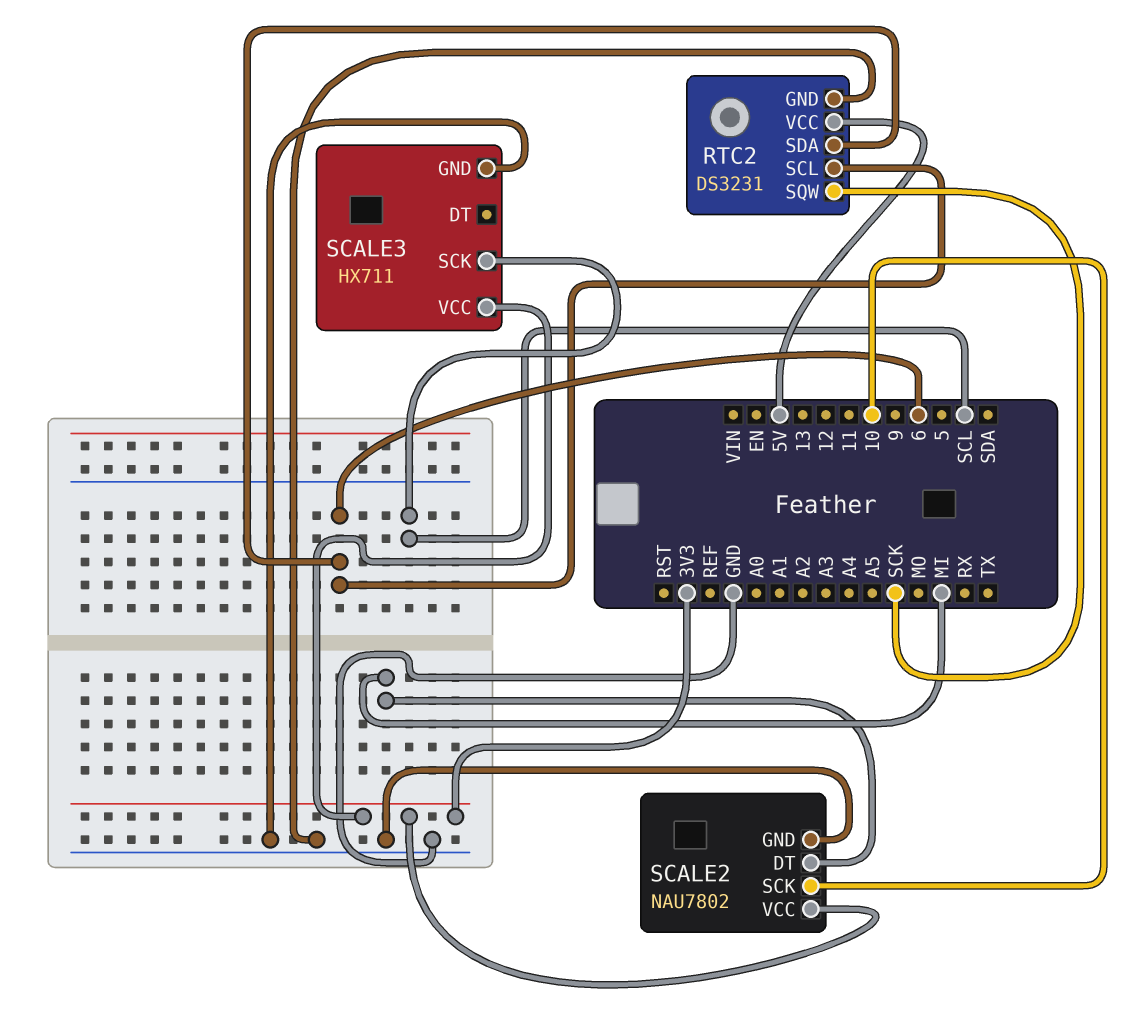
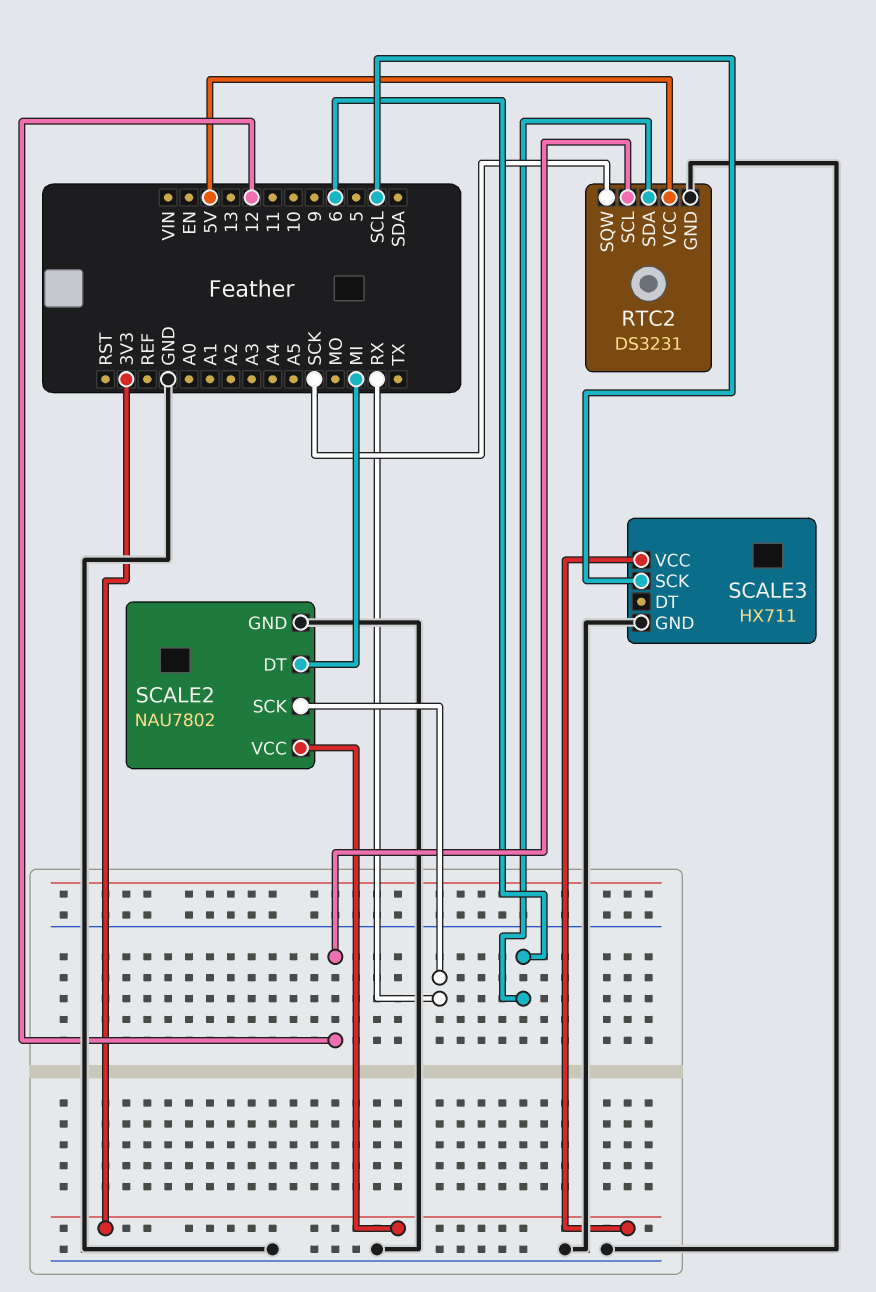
RTC2 pin SCL: 6 -> 12
SCALE2 pin SCK: 10 -> RX

